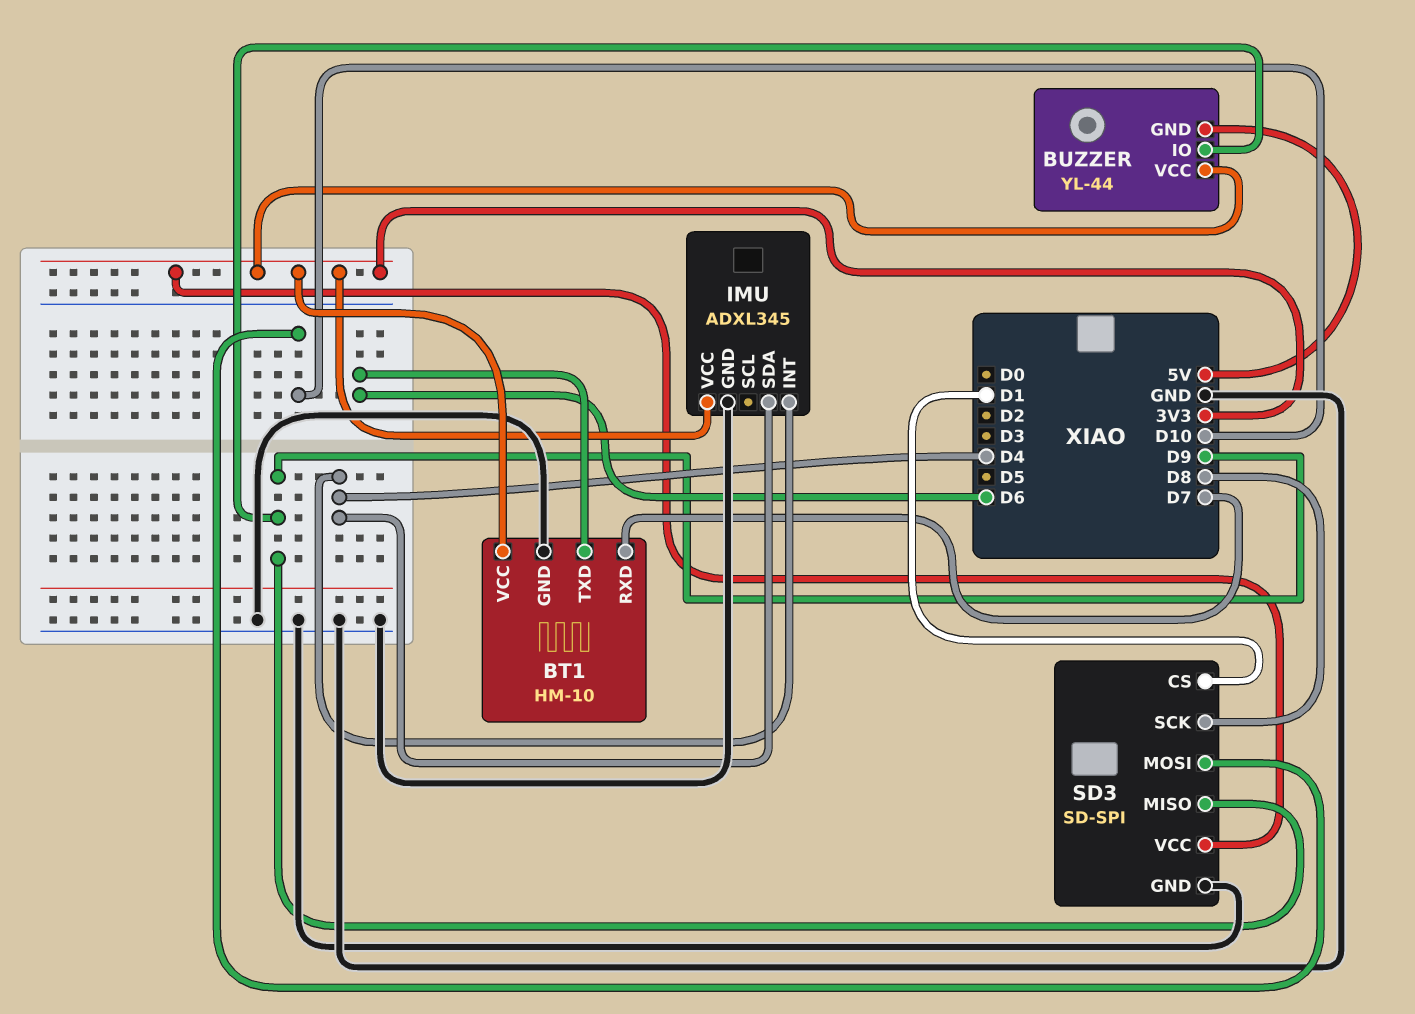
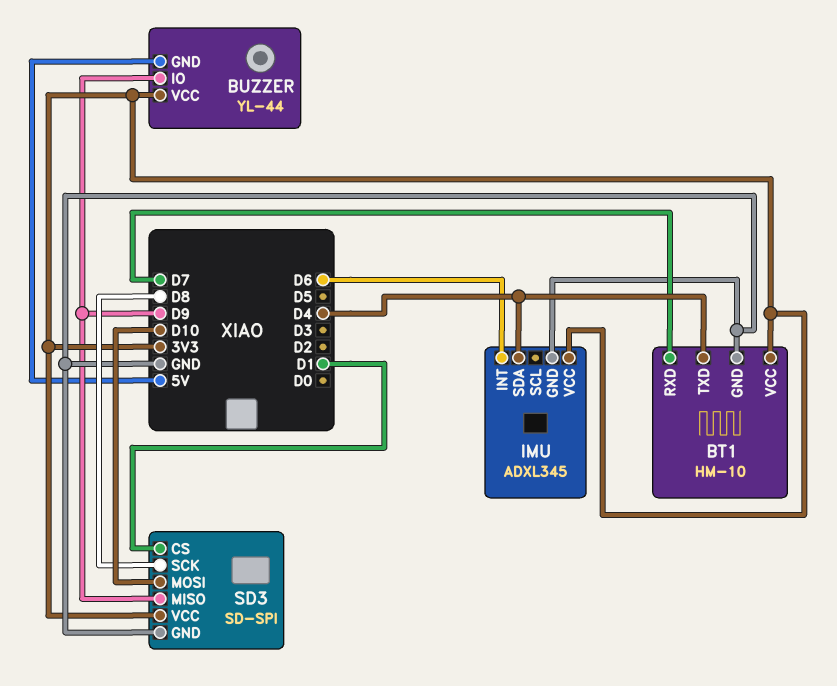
BT1 pin TXD: D6 -> D4
IMU pin INT: D4 -> D6

